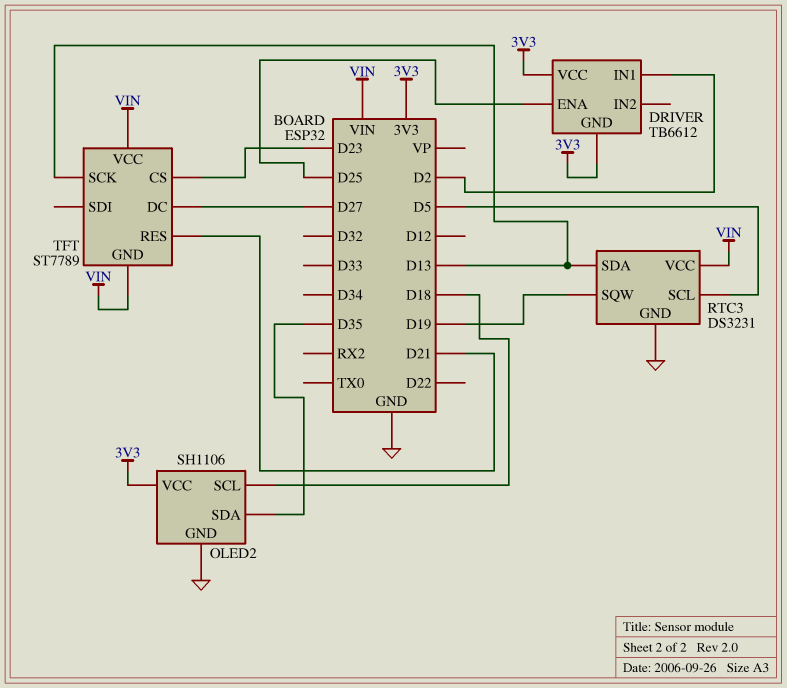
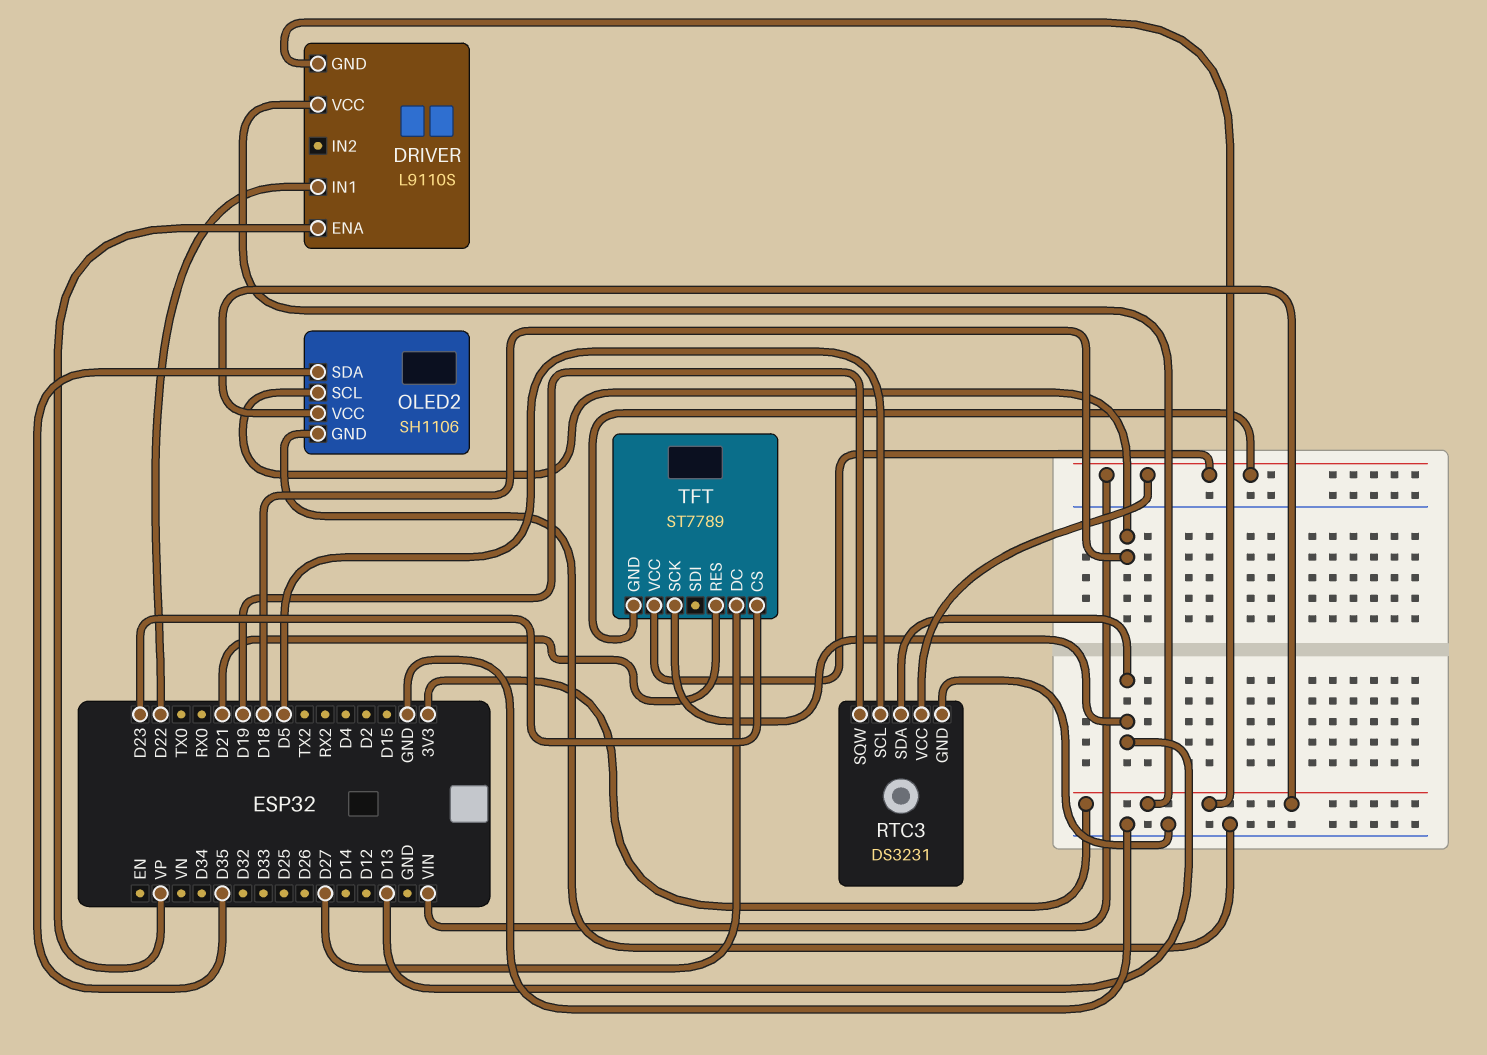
DRIVER: TB6612 -> L9110S
DRIVER pin ENA: D25 -> VP
DRIVER pin IN1: D2 -> D22

